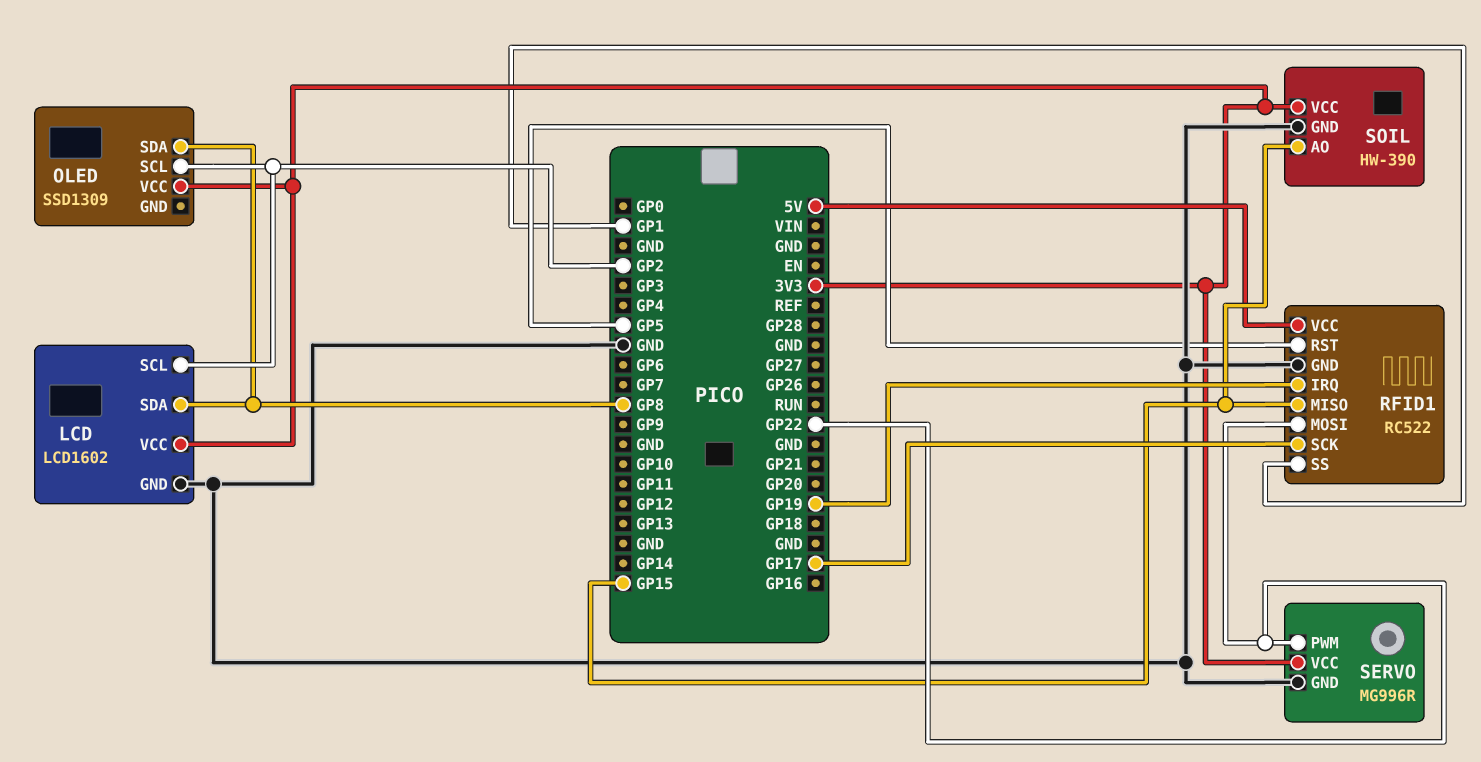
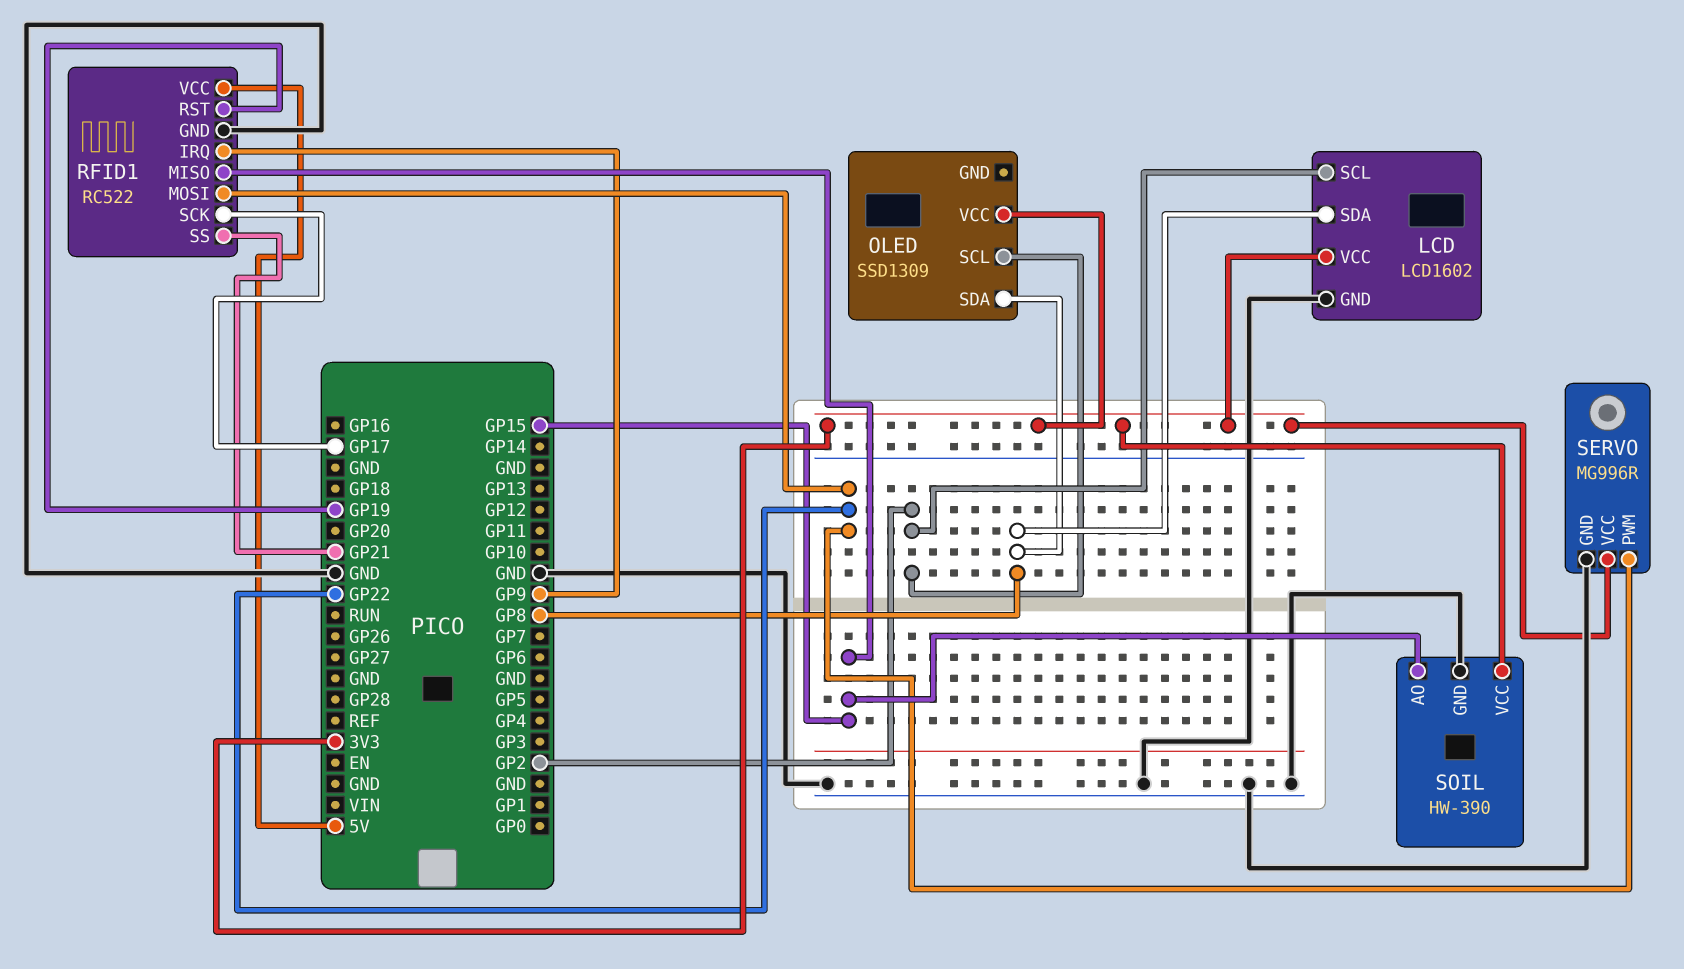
RFID1 pin IRQ: GP19 -> GP9
RFID1 pin RST: GP5 -> GP19
RFID1 pin SS: GP1 -> GP21

